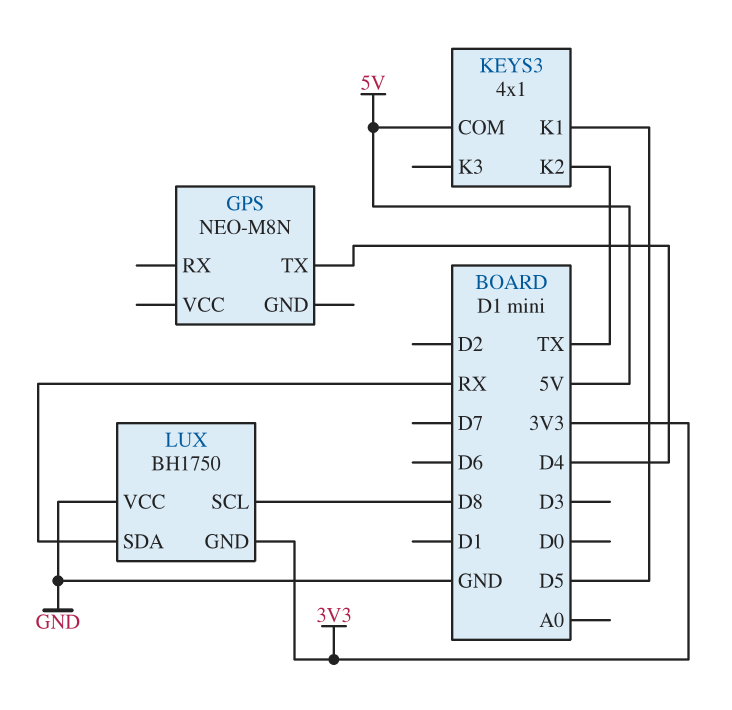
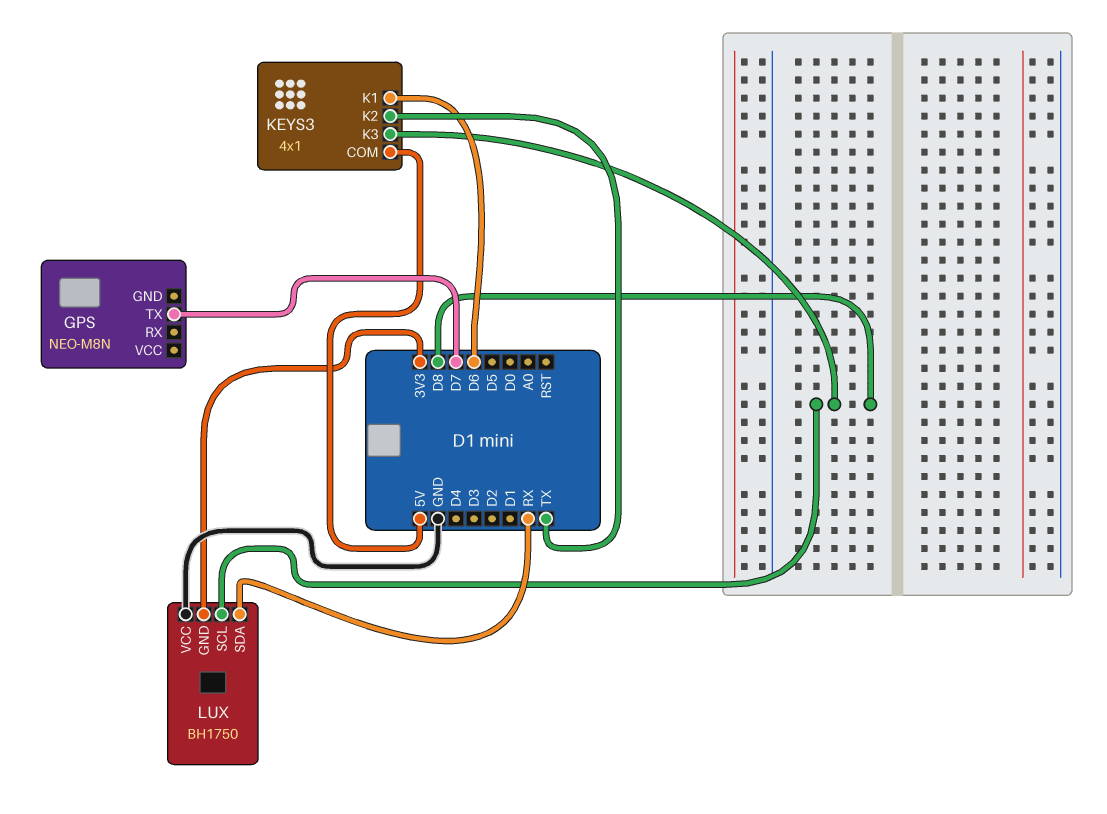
GPS pin TX: D4 -> D7
KEYS3 pin K1: D5 -> D6
KEYS3 pin K3: none -> D8

